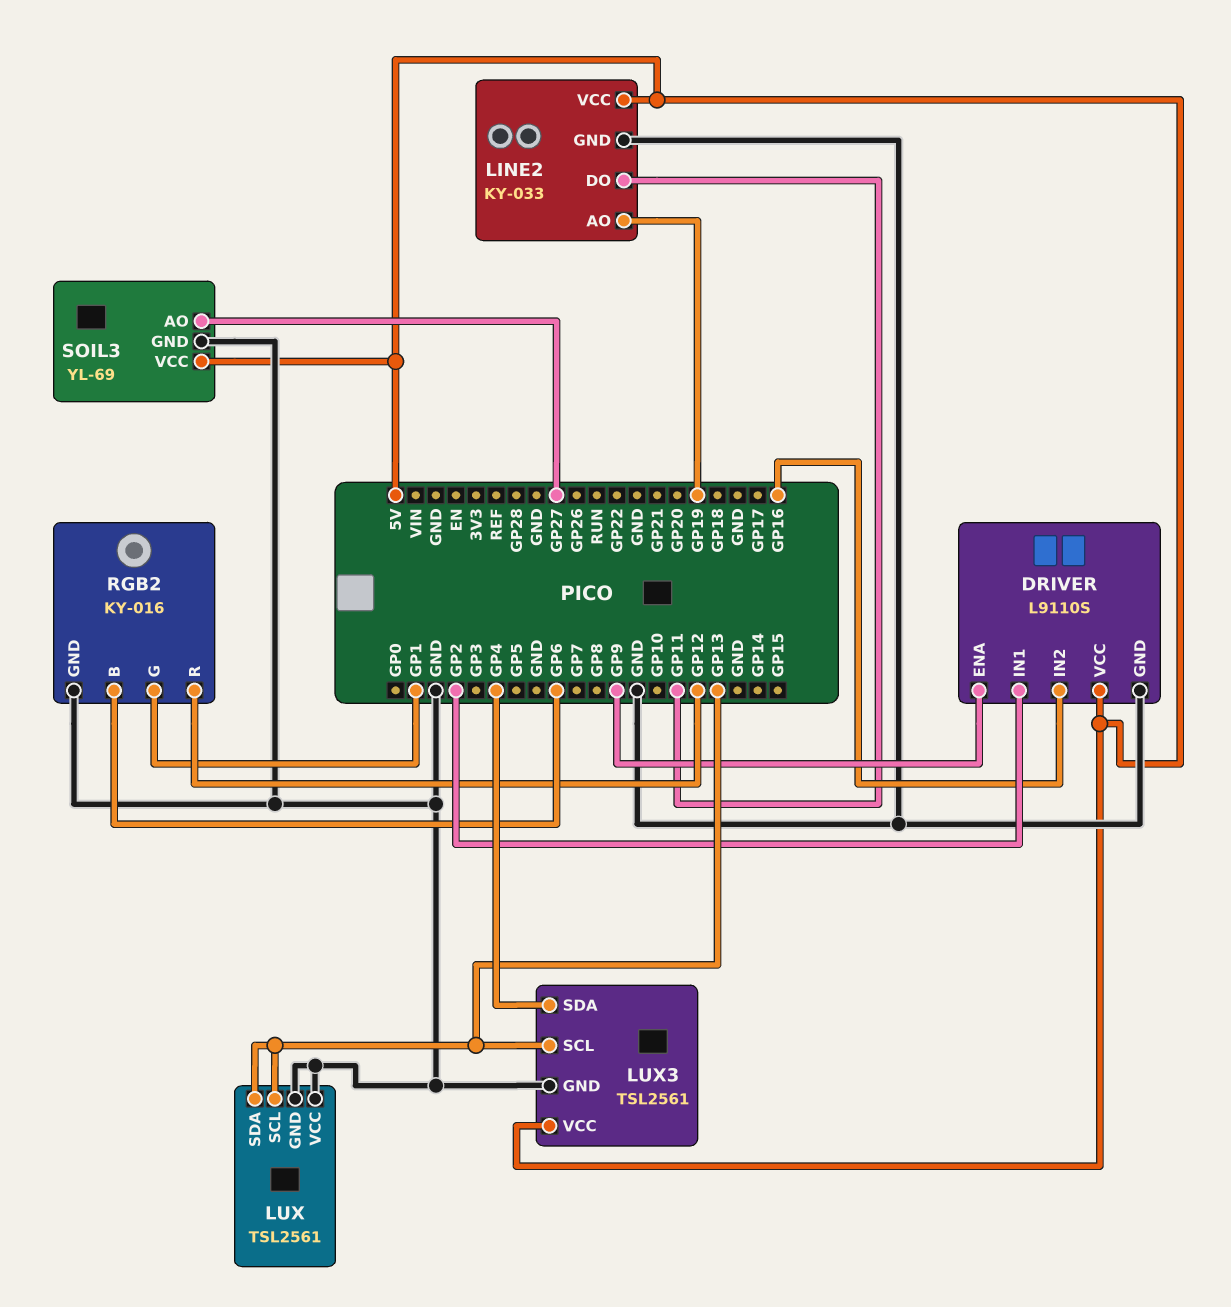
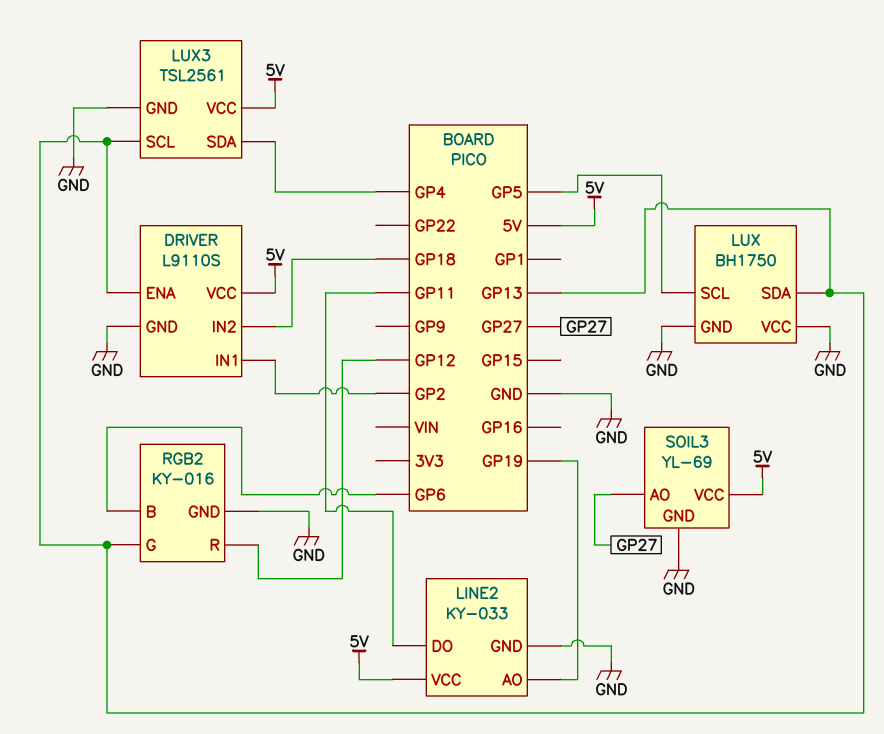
DRIVER pin ENA: GP9 -> GP13
DRIVER pin IN2: GP16 -> GP18
LUX: TSL2561 -> BH1750
LUX pin SCL: GP13 -> GP5
RGB2 pin G: GP1 -> GP13

